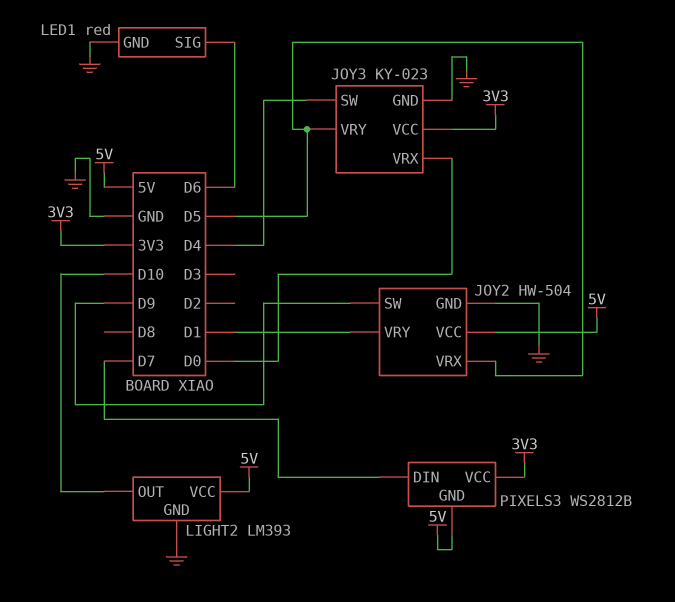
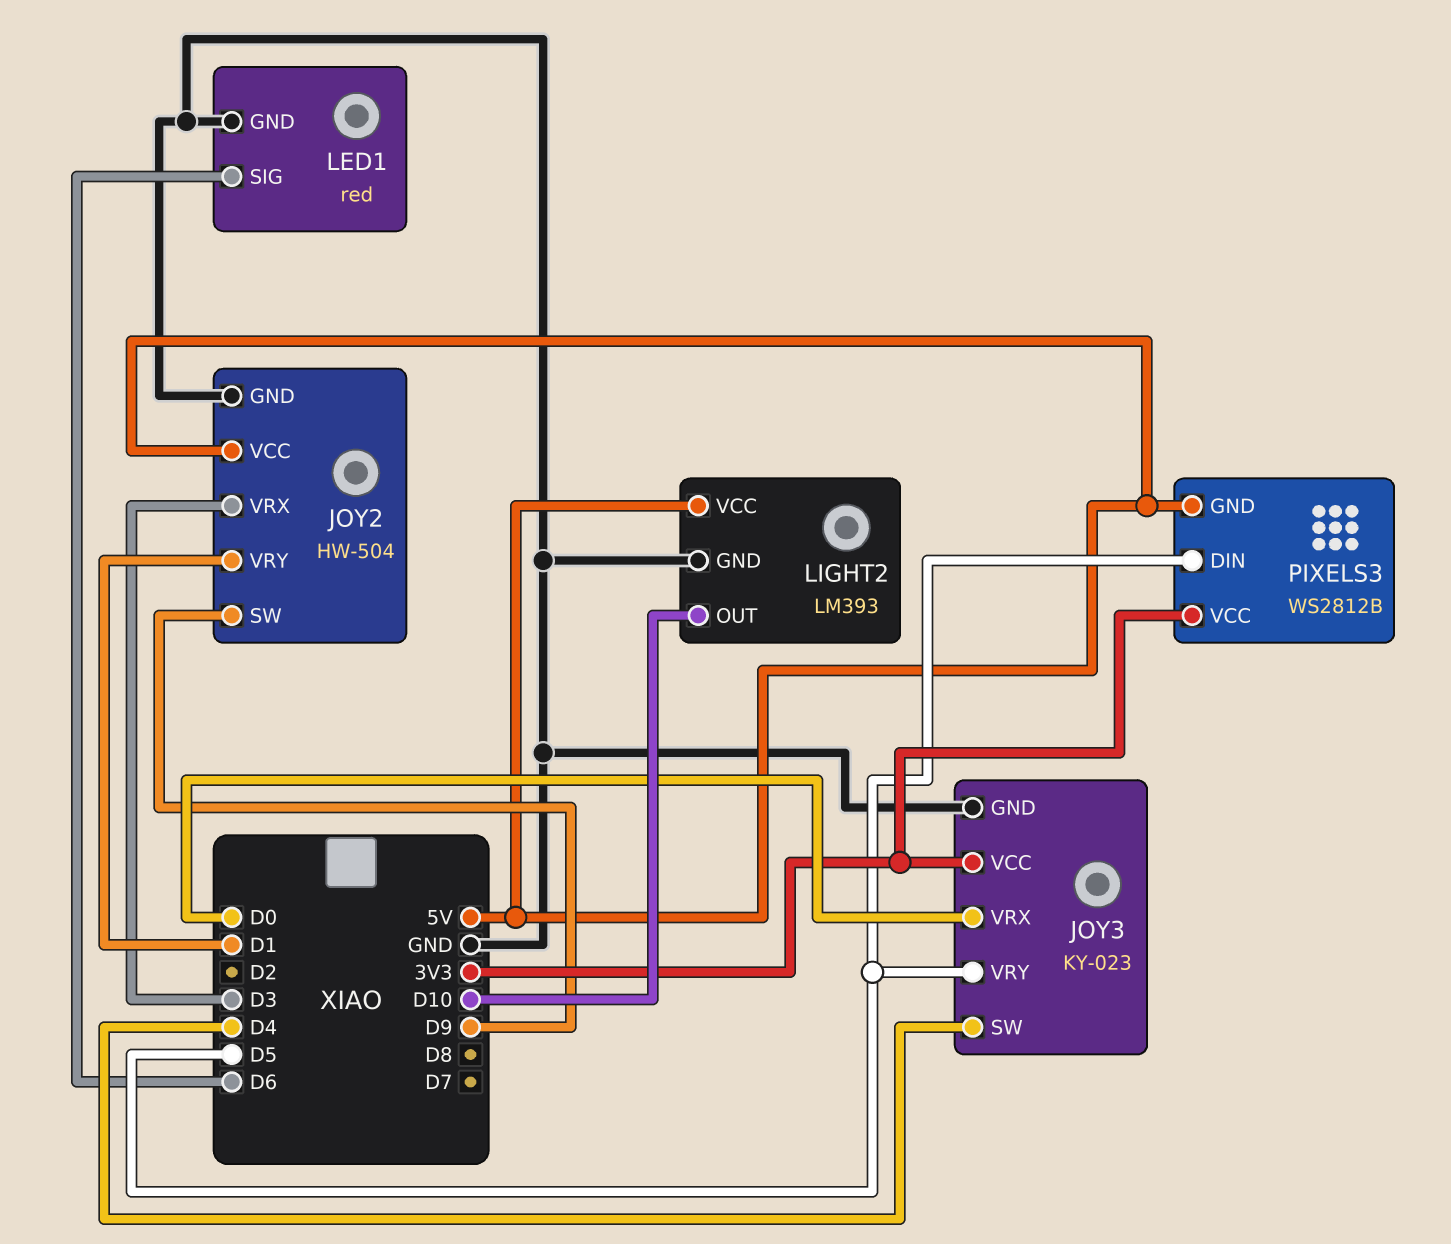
JOY2 pin VRX: D5 -> D3
PIXELS3 pin DIN: D7 -> D5

